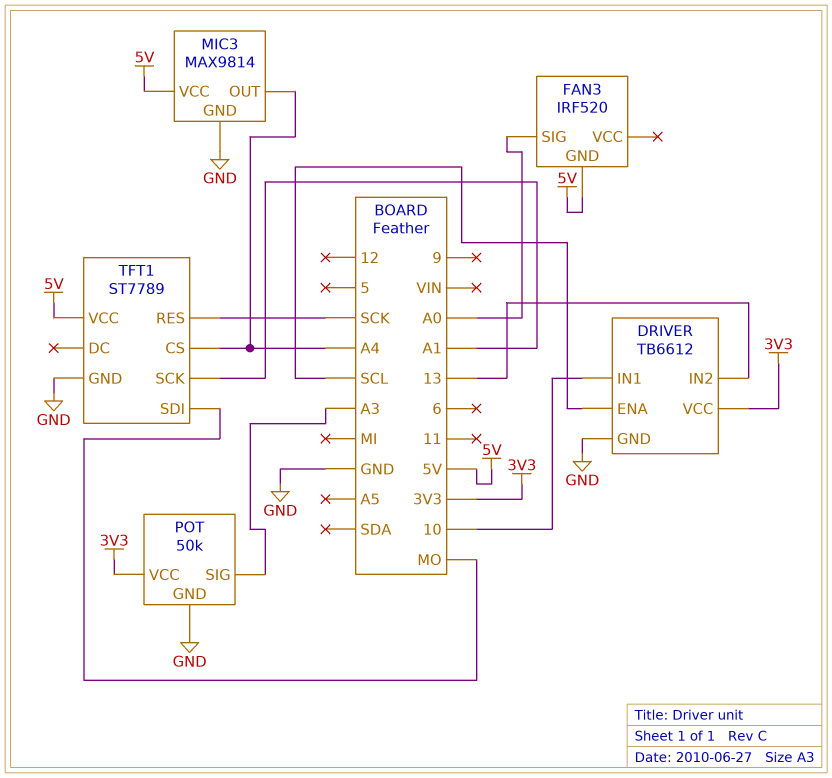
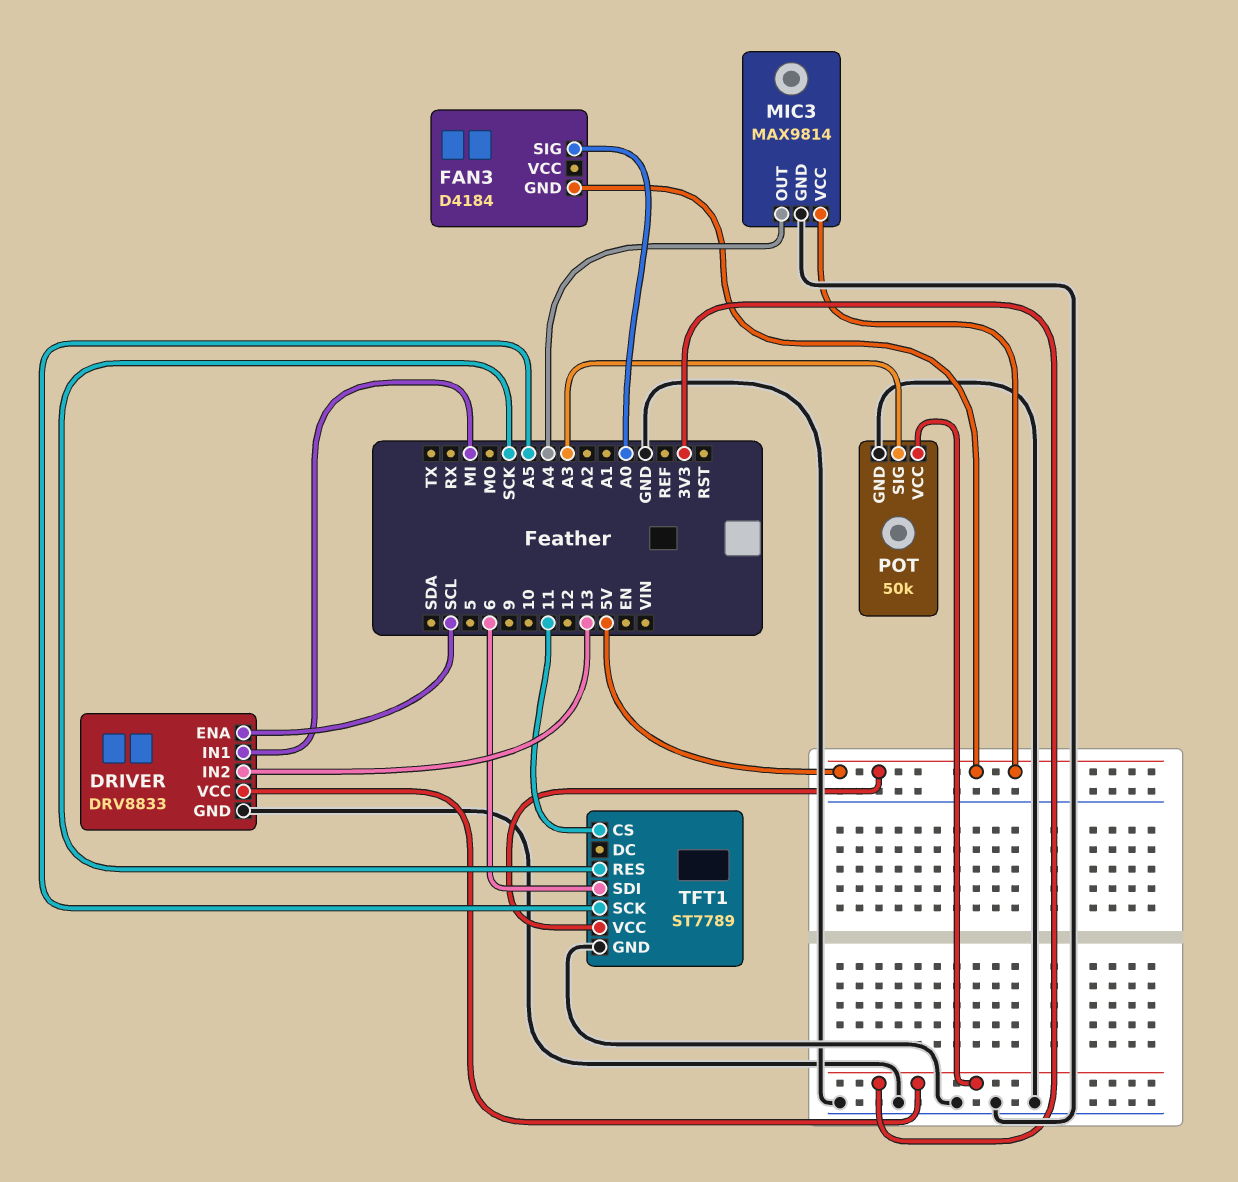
DRIVER: TB6612 -> DRV8833
DRIVER pin IN1: 10 -> MI
FAN3: IRF520 -> D4184
TFT1 pin CS: A4 -> 11
TFT1 pin SCK: A1 -> A5
TFT1 pin SDI: MO -> 6

